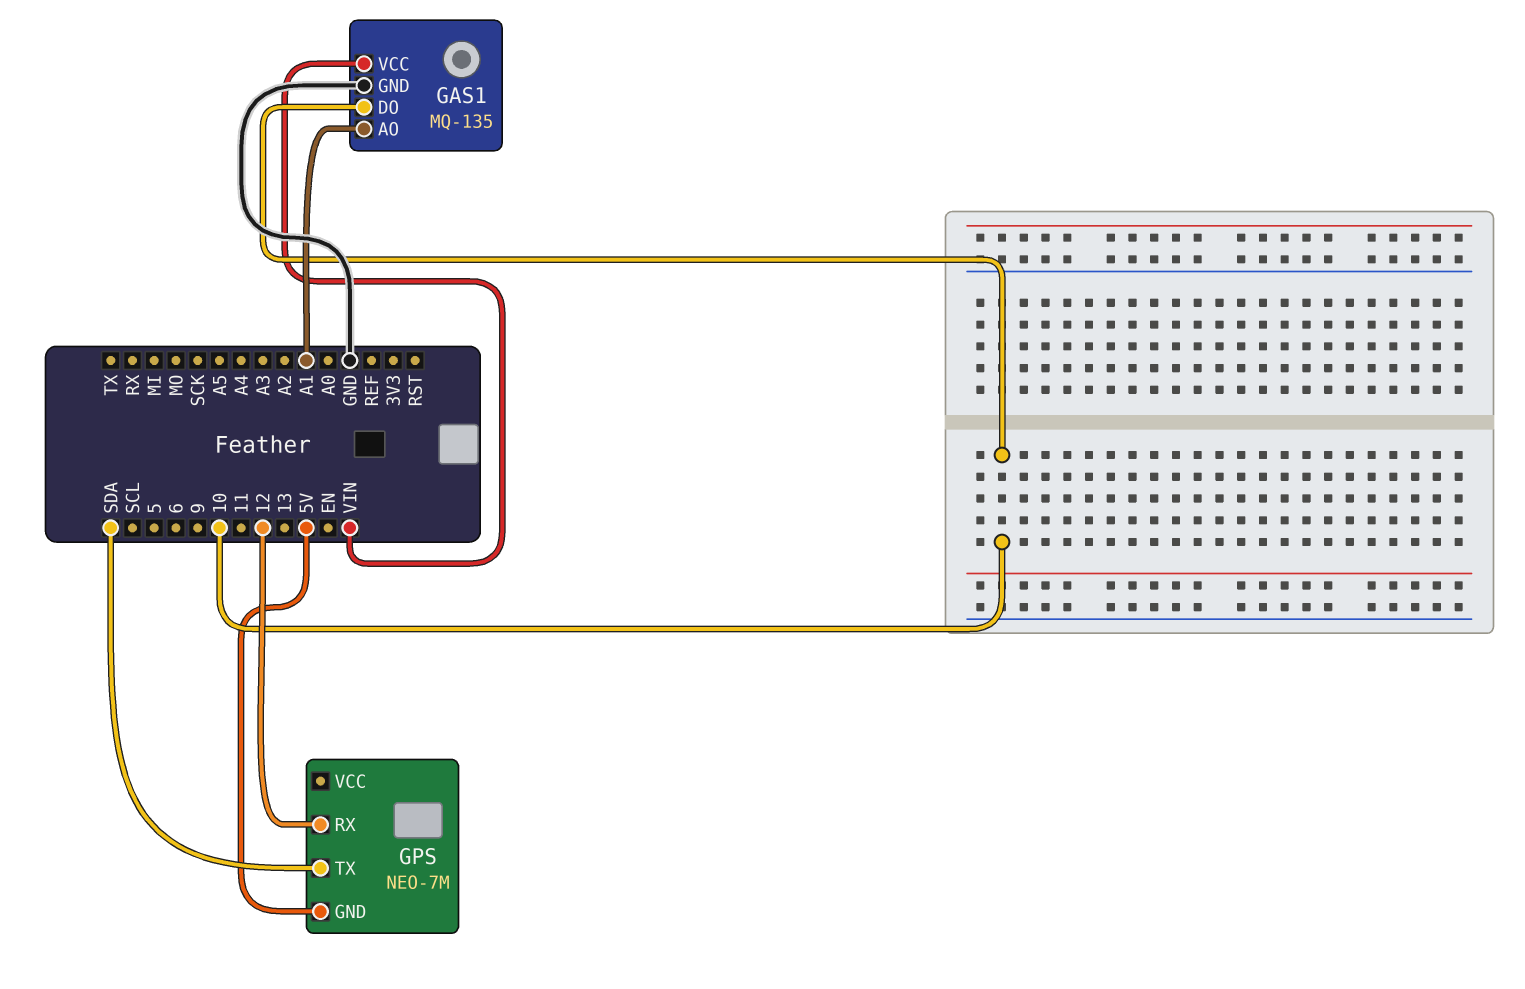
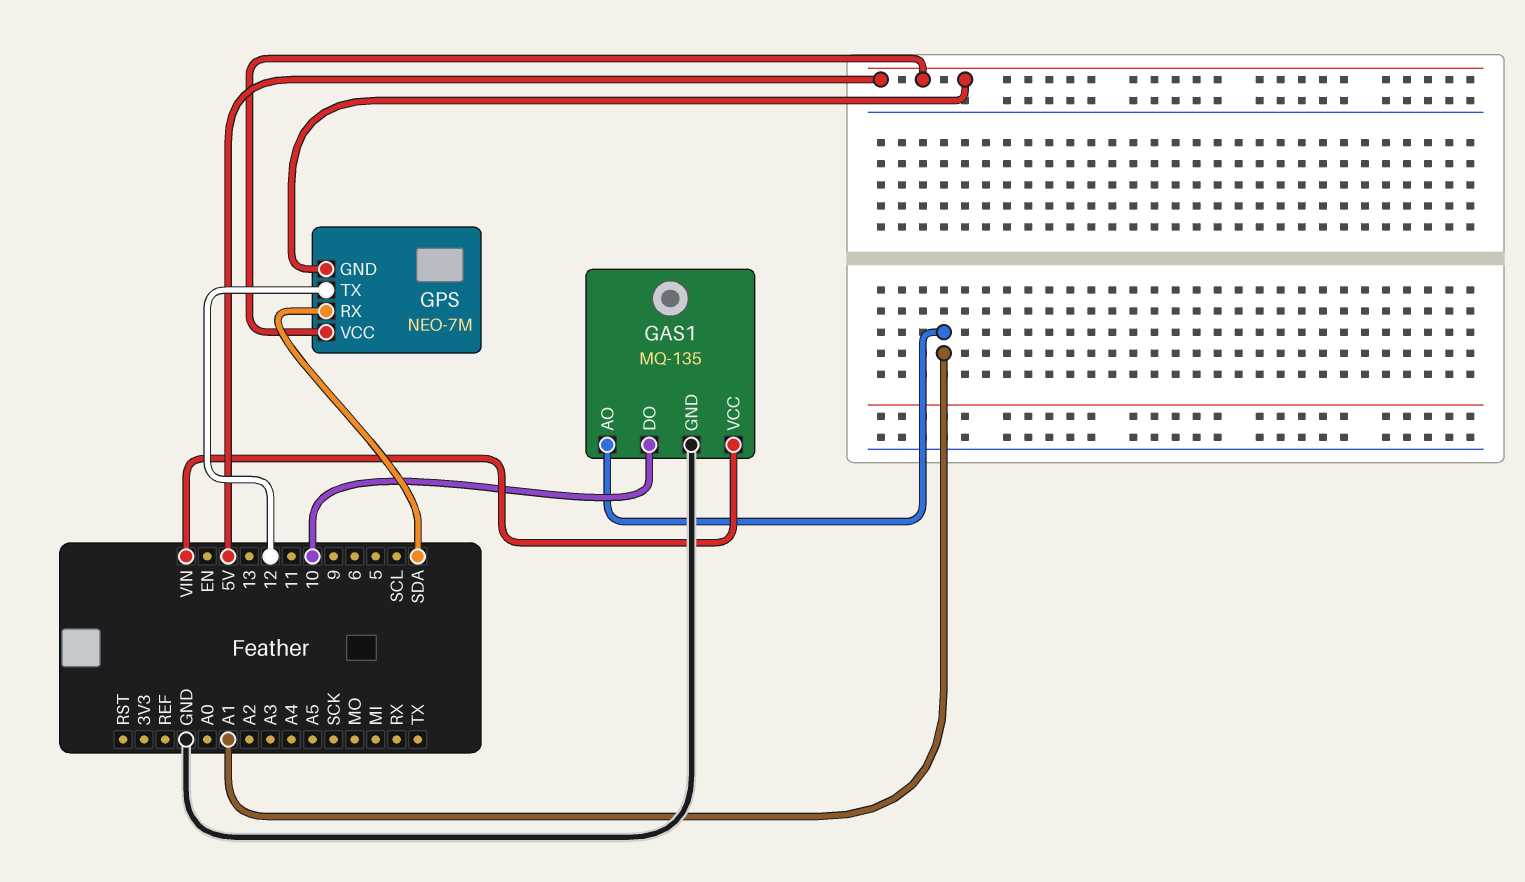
GPS pin RX: 12 -> SDA
GPS pin TX: SDA -> 12
GPS pin VCC: none -> 5V

